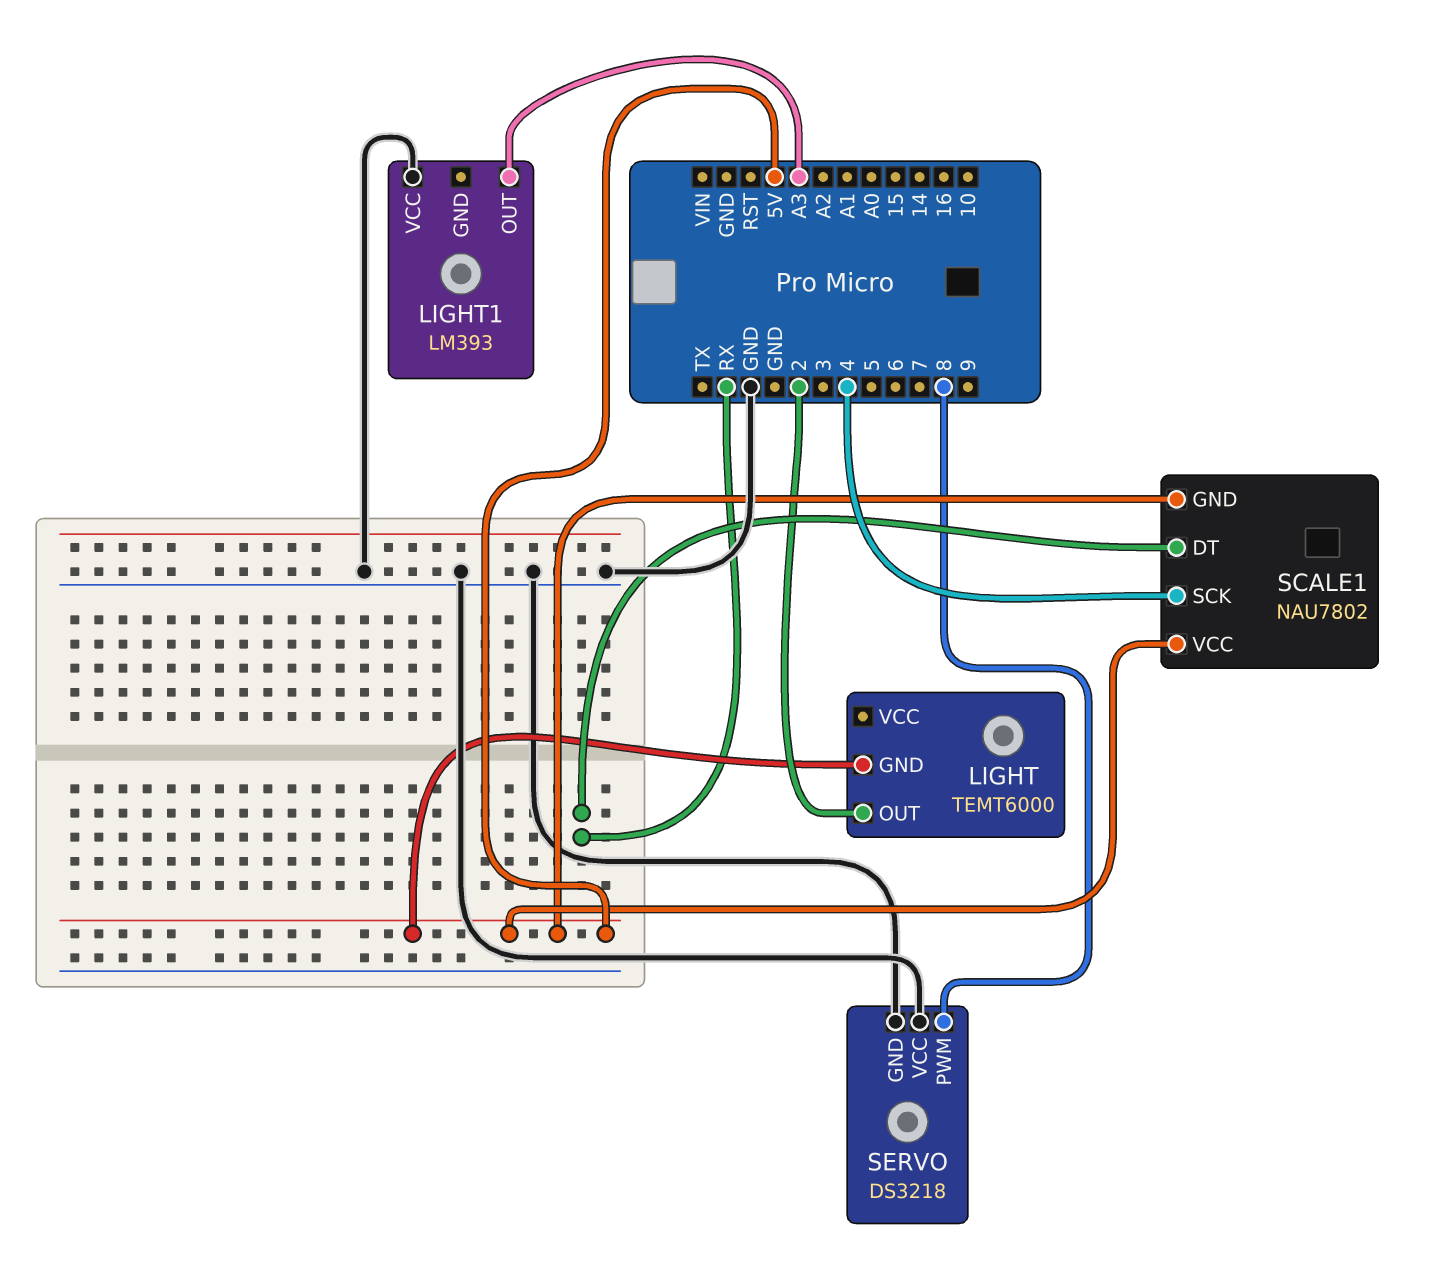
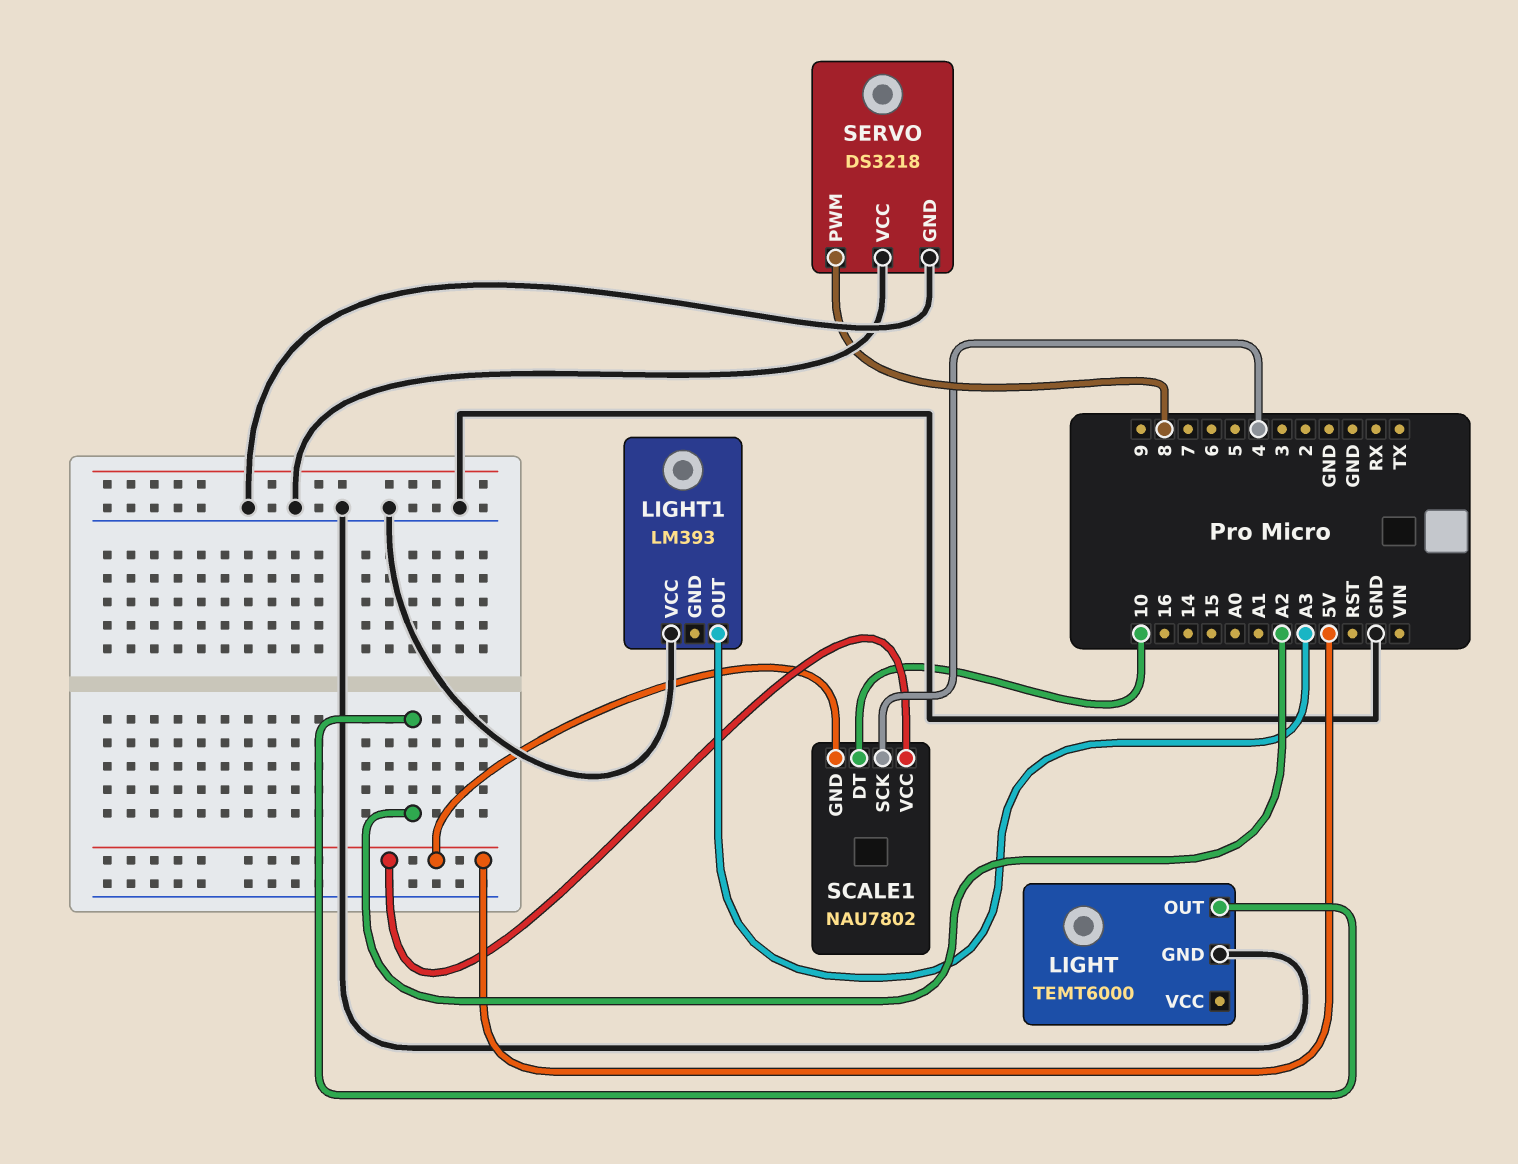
LIGHT pin GND: 5V -> GND
LIGHT pin OUT: 2 -> A2
SCALE1 pin DT: RX -> 10

